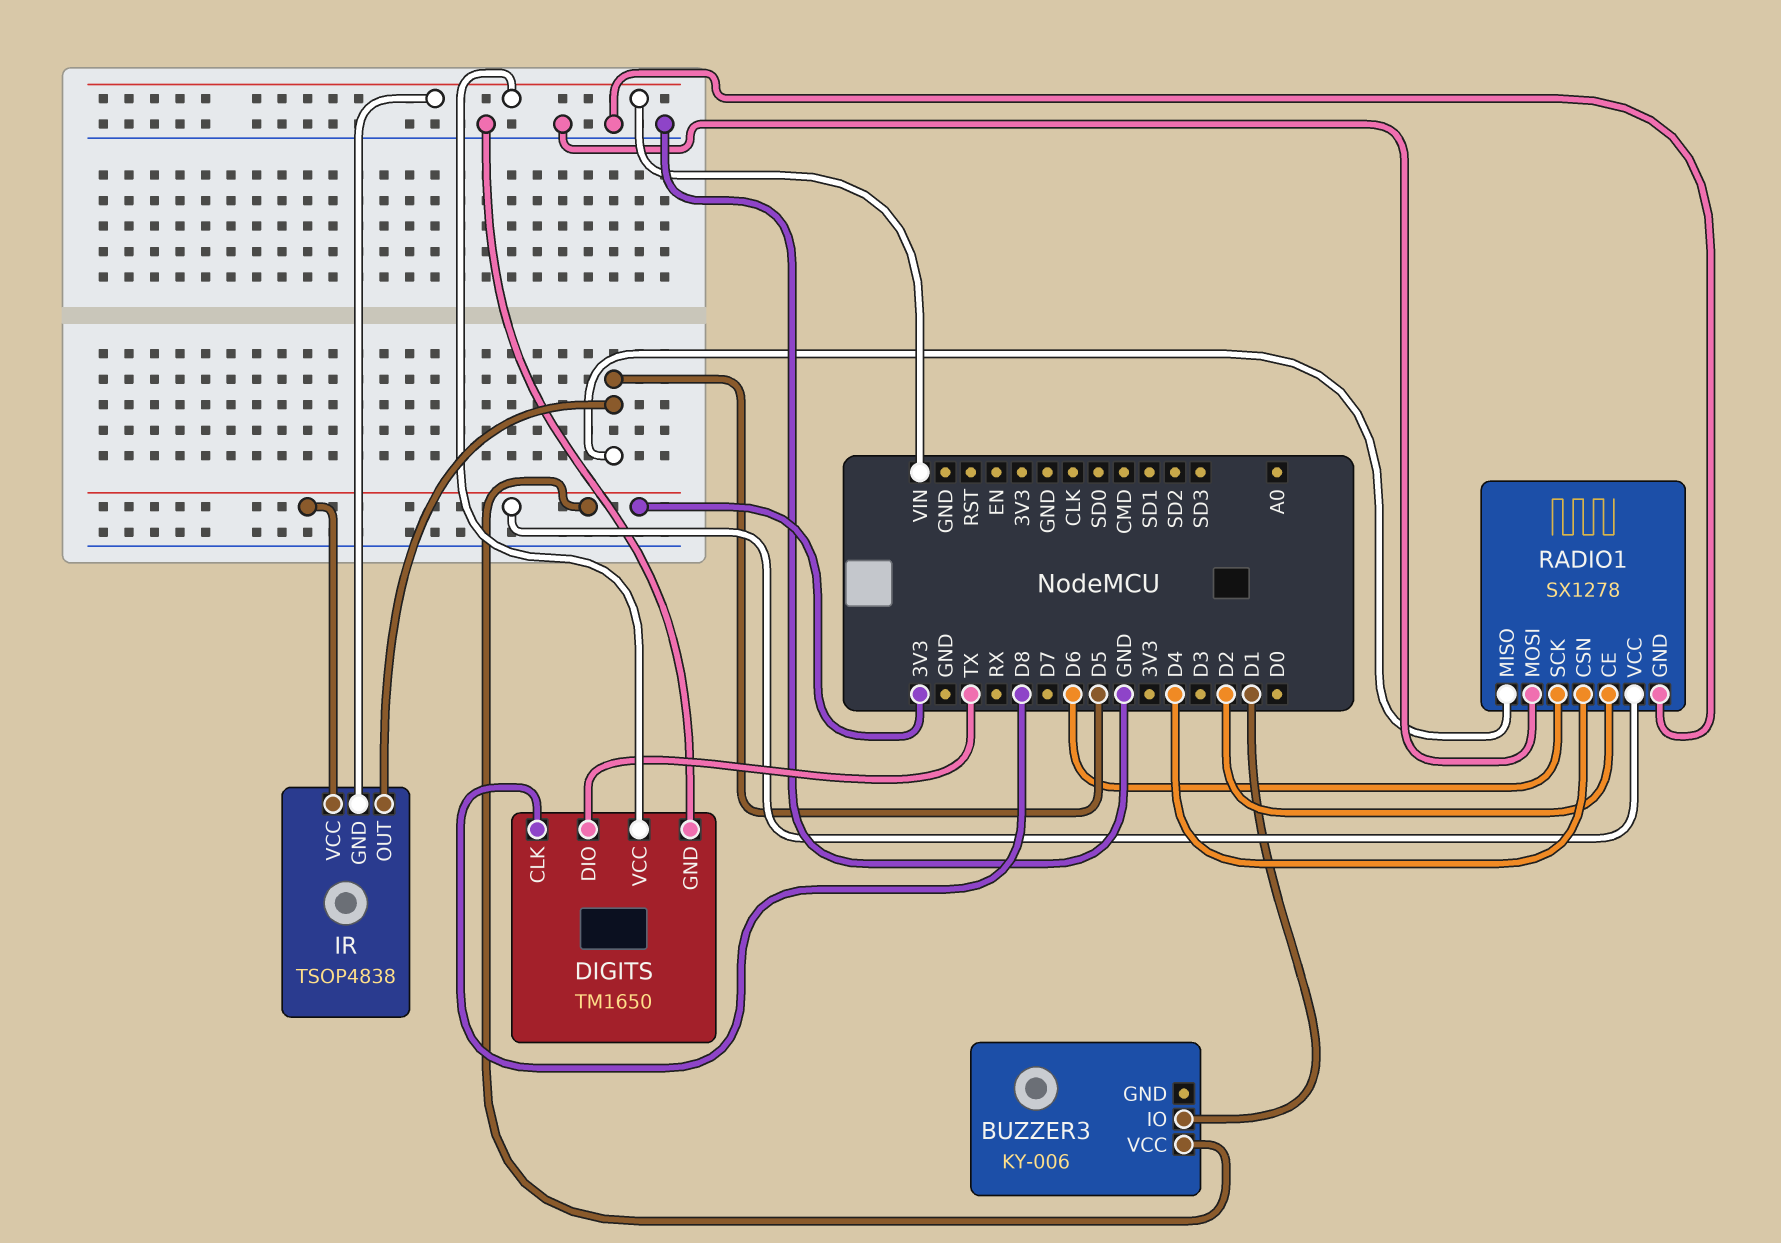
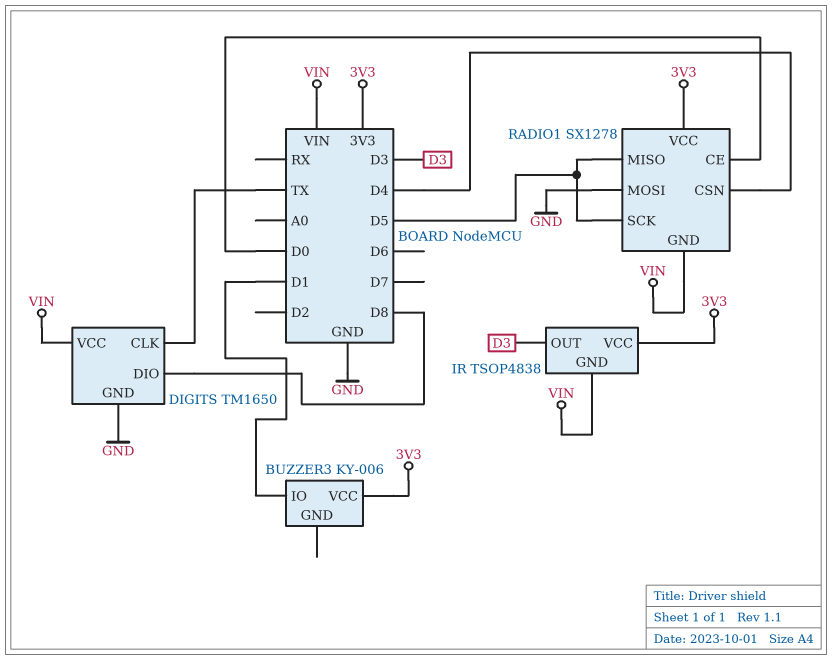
DIGITS pin CLK: D8 -> TX
DIGITS pin DIO: TX -> D8
IR pin OUT: D5 -> D3
RADIO1 pin CE: D2 -> D0
RADIO1 pin GND: GND -> VIN
RADIO1 pin SCK: D6 -> D5

